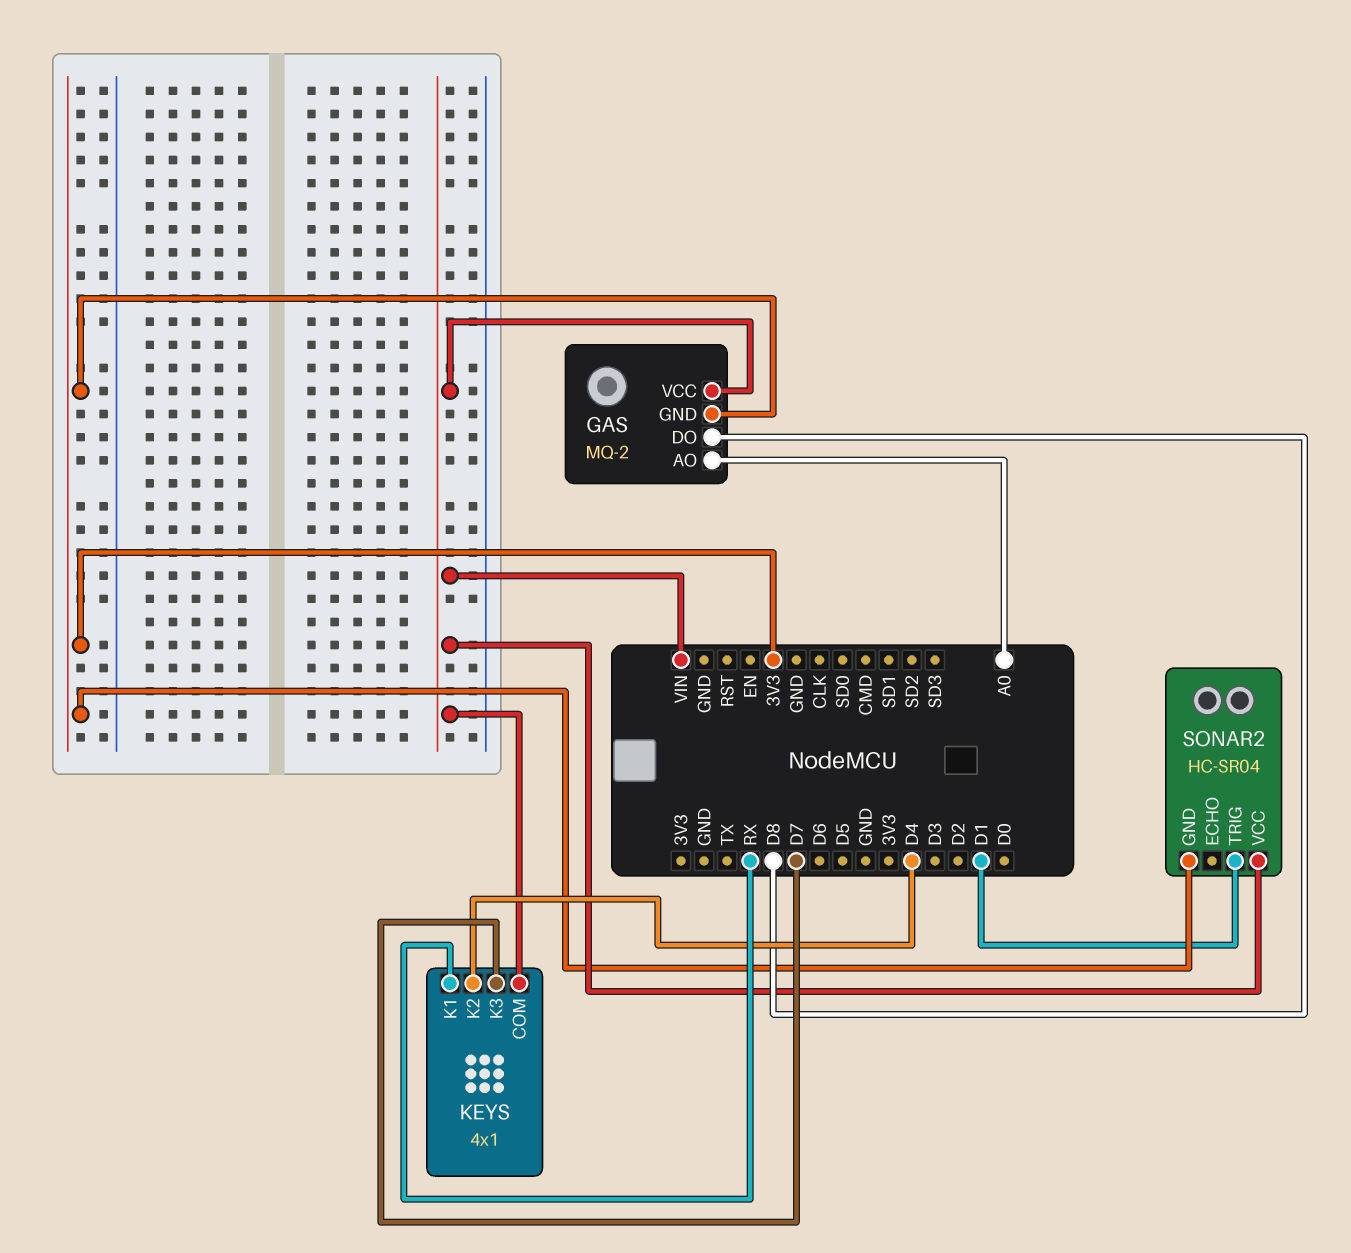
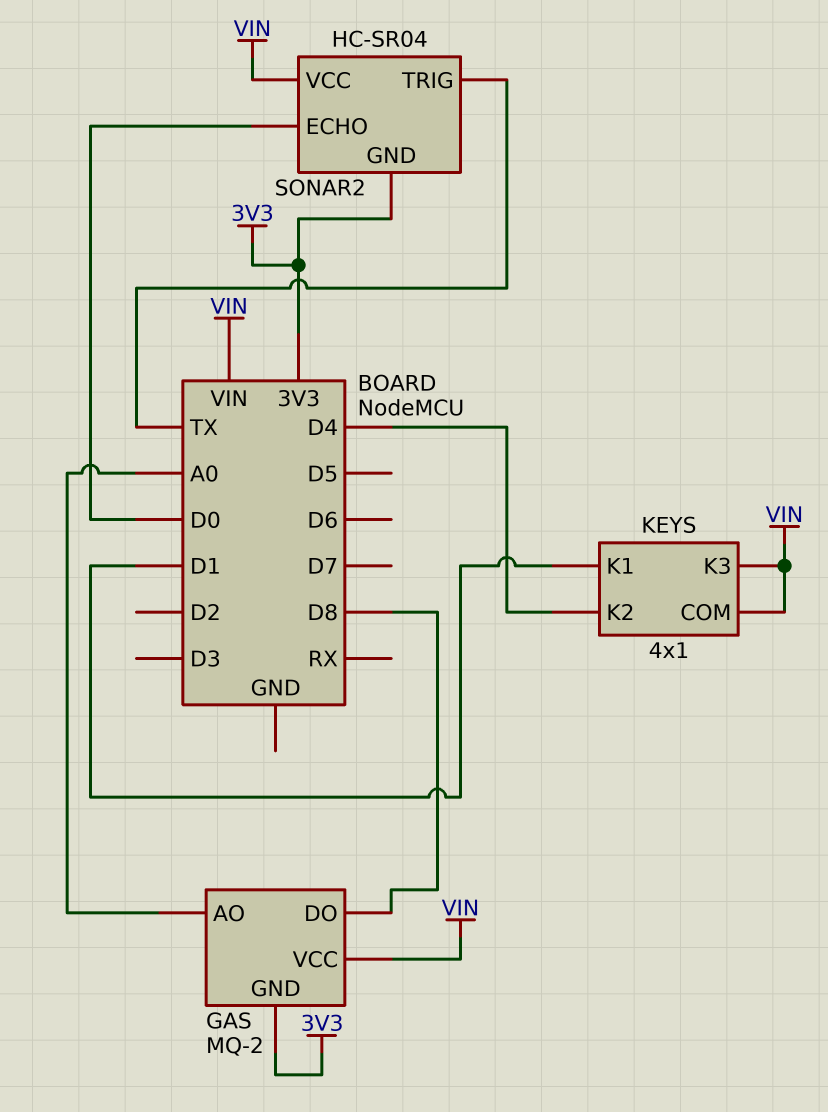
KEYS pin K1: RX -> D1
KEYS pin K3: D7 -> VIN
SONAR2 pin ECHO: none -> D0
SONAR2 pin TRIG: D1 -> TX

